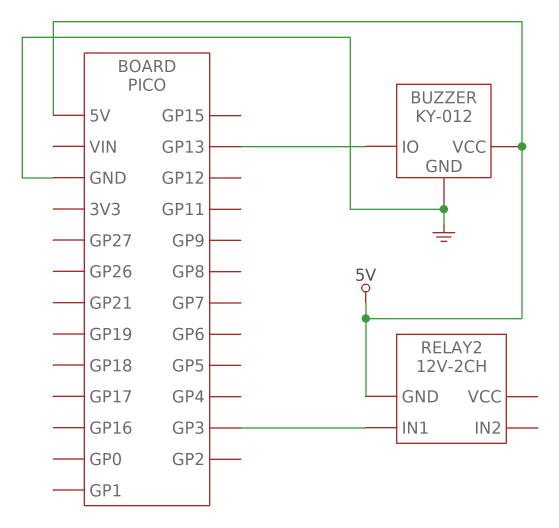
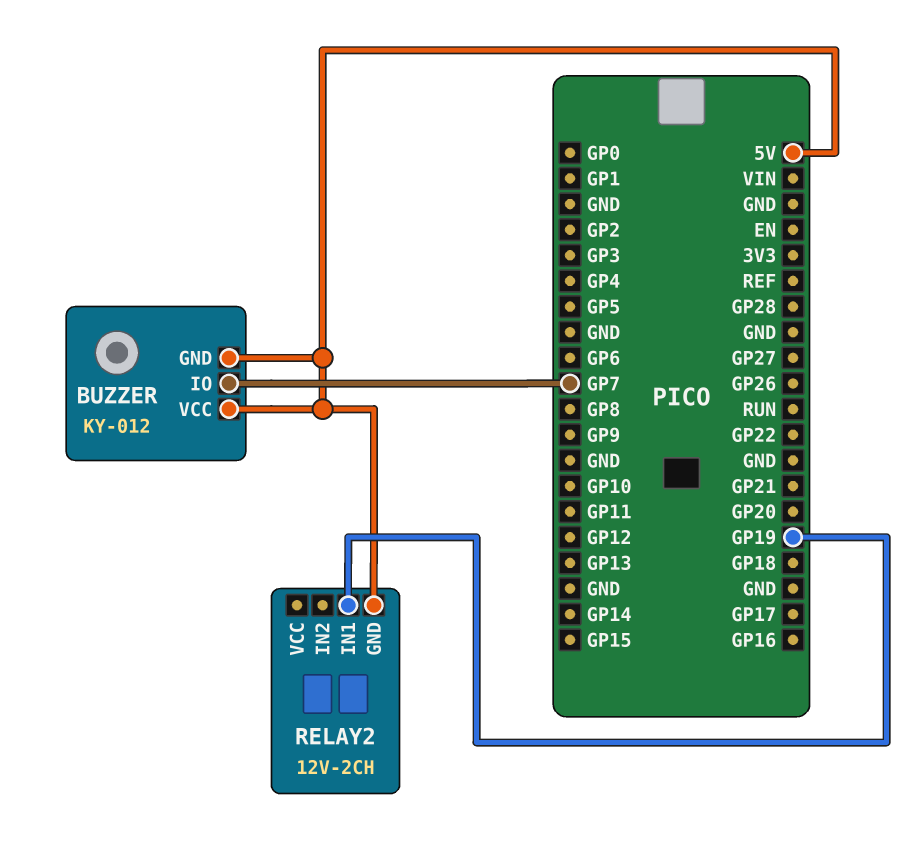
BUZZER pin GND: GND -> 5V
BUZZER pin IO: GP13 -> GP7
RELAY2 pin IN1: GP3 -> GP19

